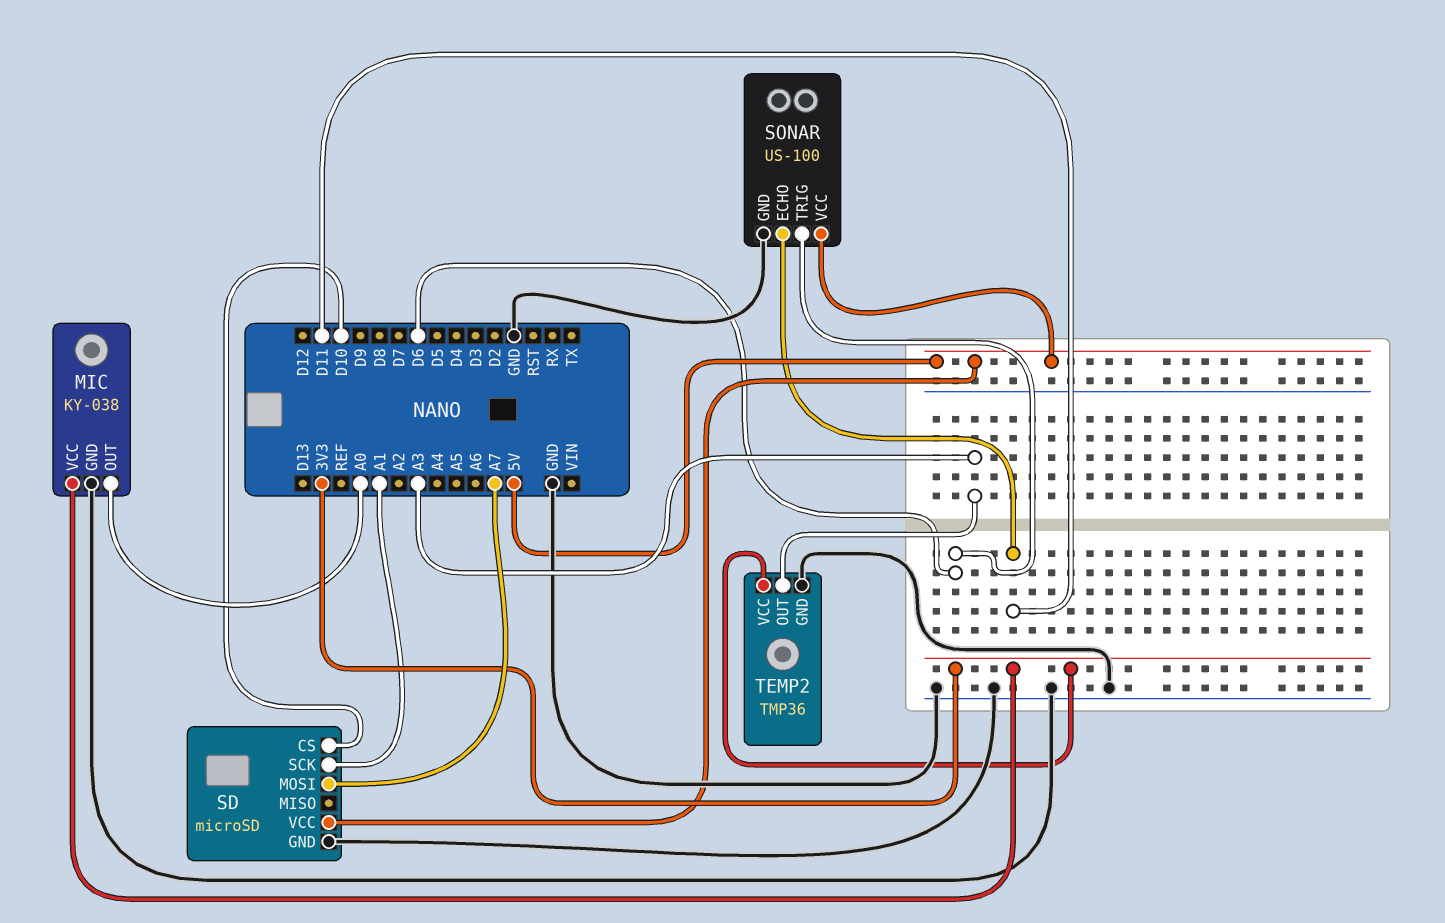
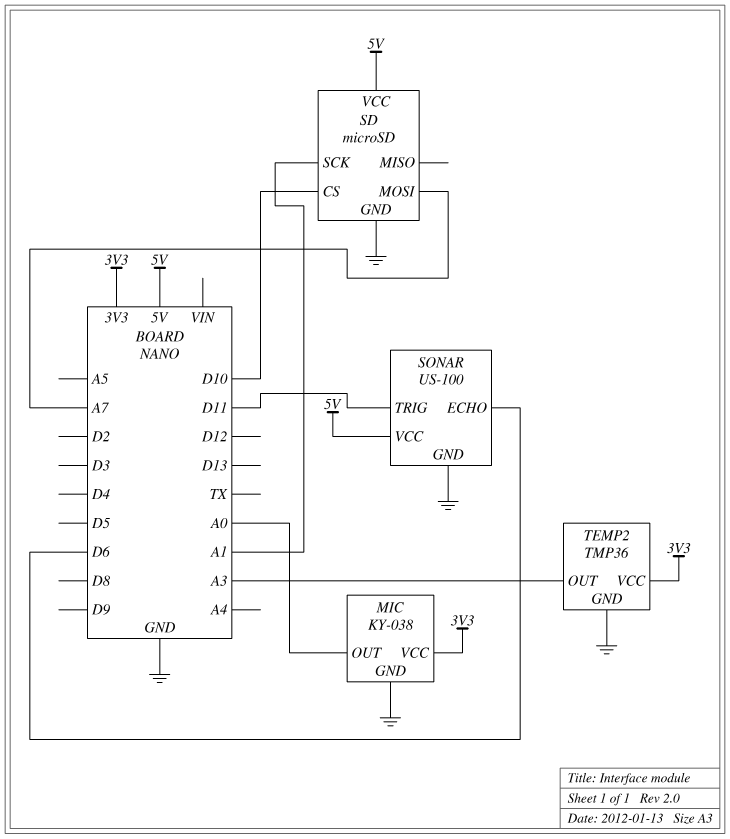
SONAR pin ECHO: D11 -> D6
SONAR pin TRIG: D6 -> D11

